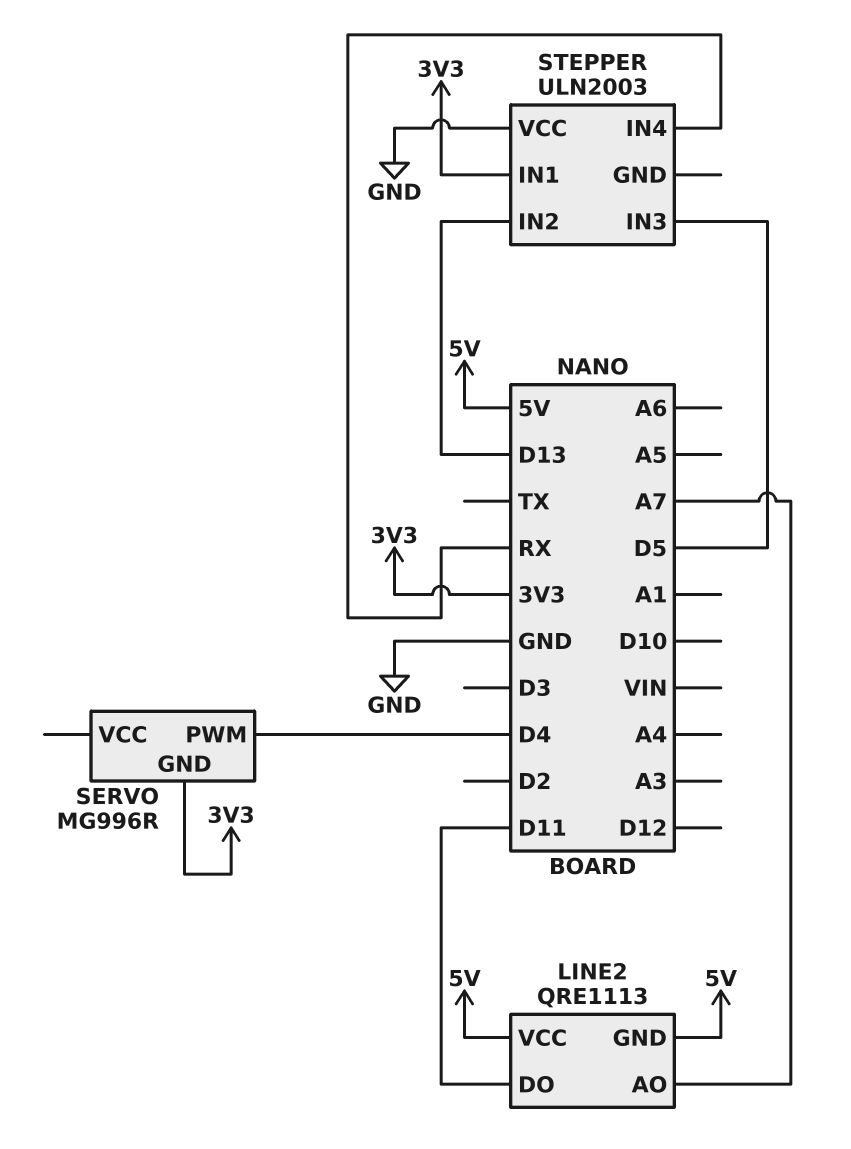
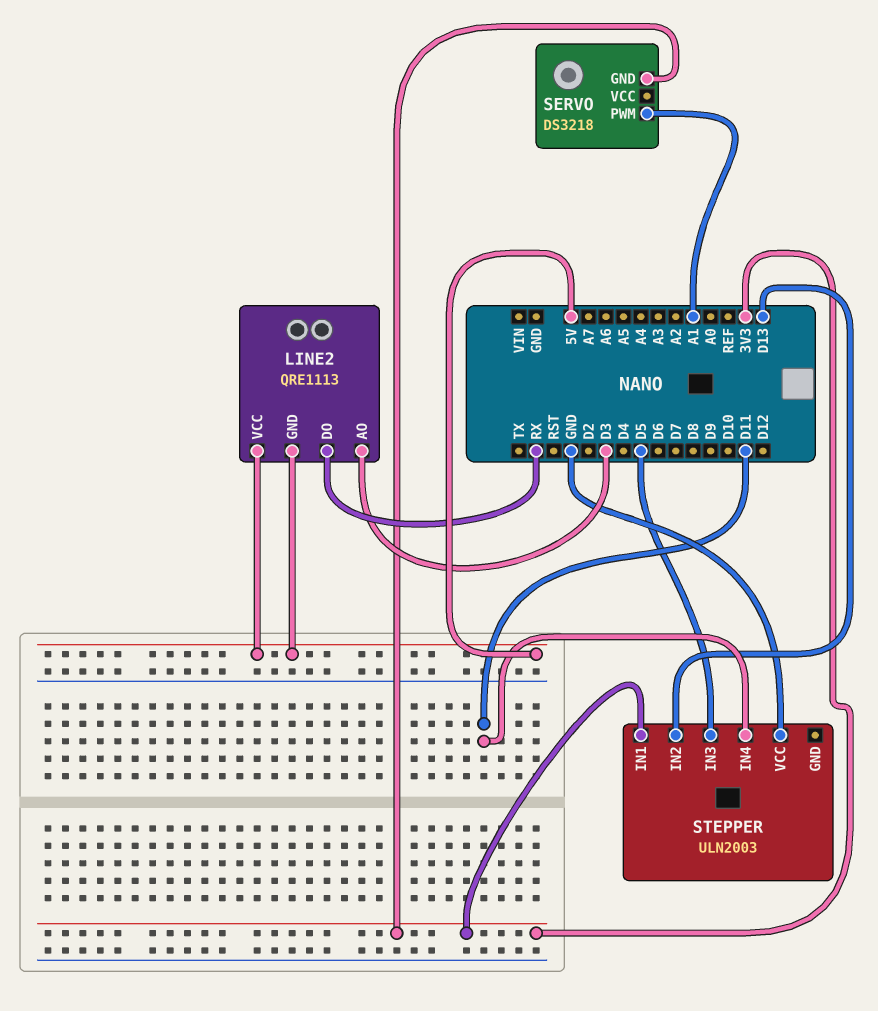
LINE2 pin AO: A7 -> D3
LINE2 pin DO: D11 -> RX
SERVO: MG996R -> DS3218
SERVO pin PWM: D4 -> A1
STEPPER pin IN4: RX -> D11

